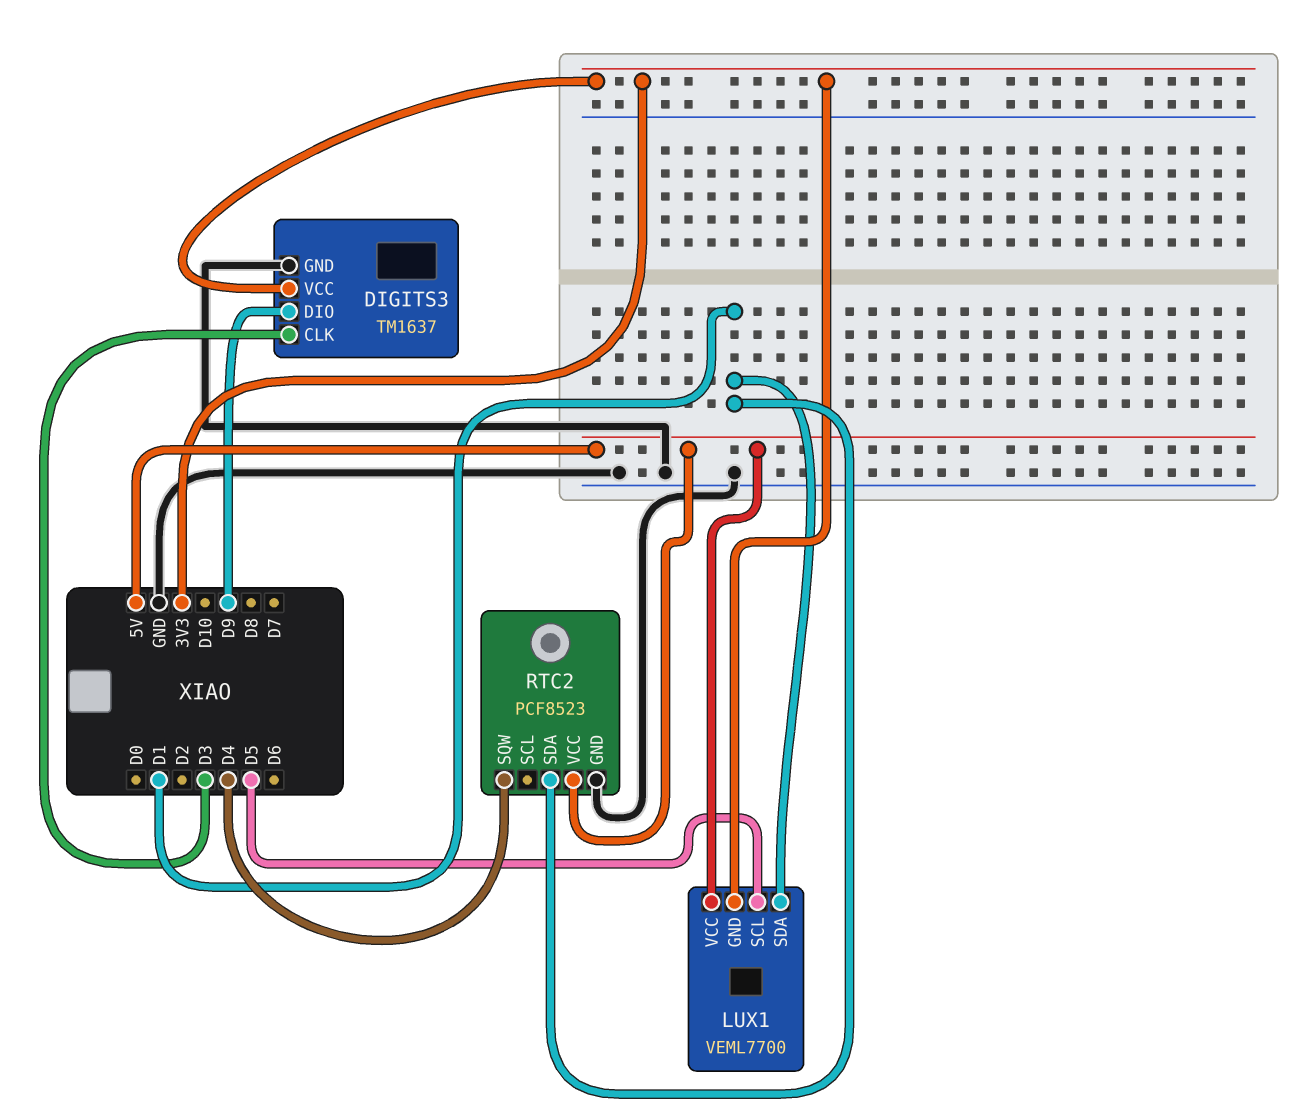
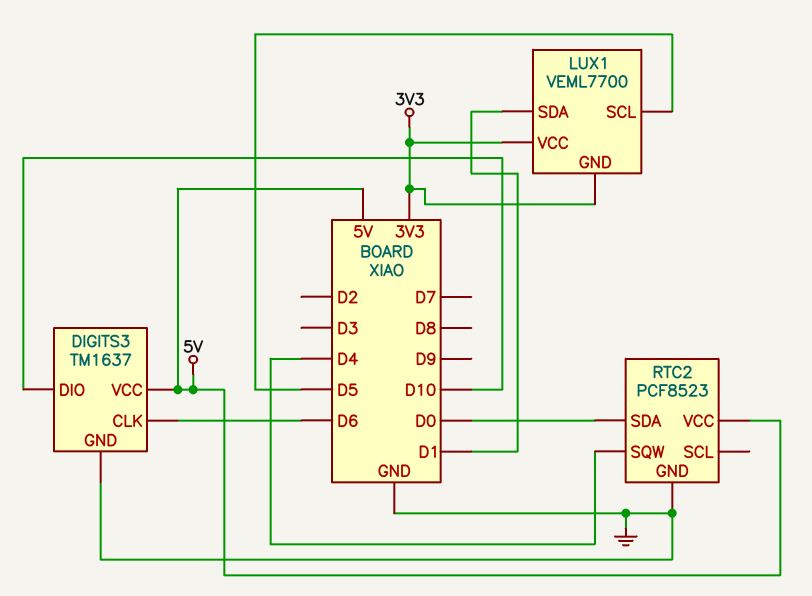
DIGITS3 pin CLK: D3 -> D6
DIGITS3 pin DIO: D9 -> D10
DIGITS3 pin VCC: 3V3 -> 5V
LUX1 pin VCC: 5V -> 3V3
RTC2 pin SDA: D1 -> D0

